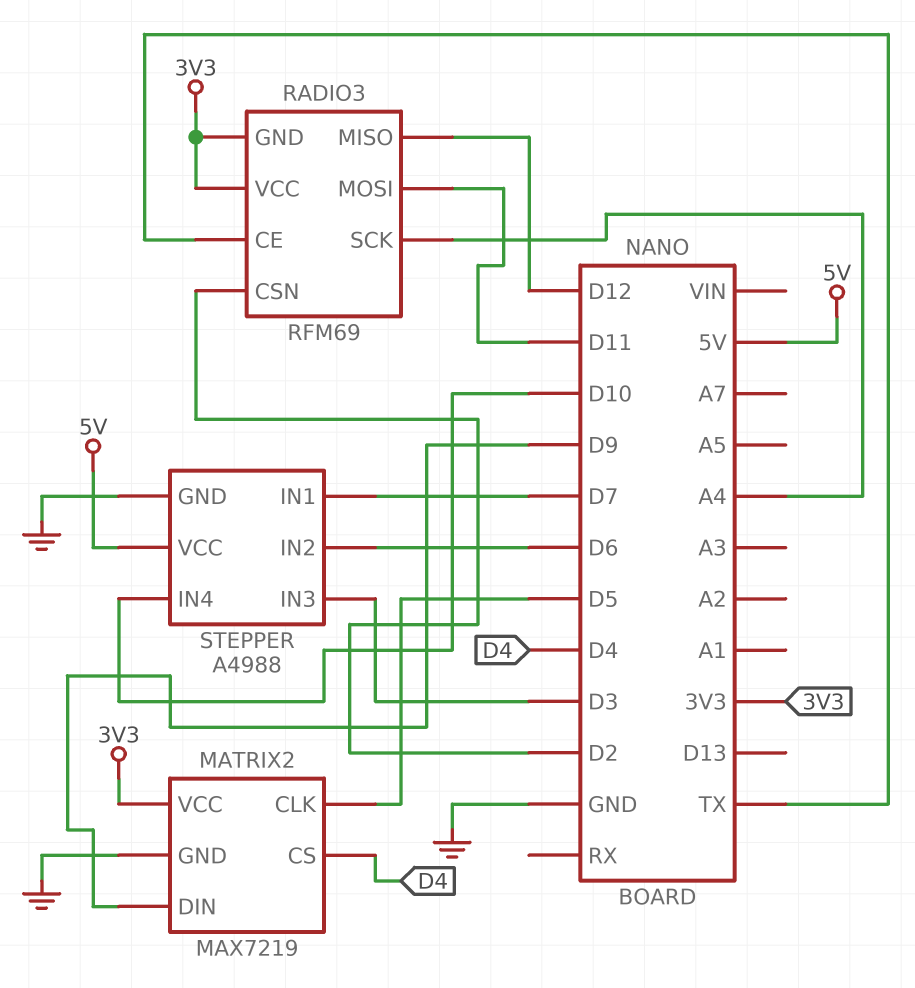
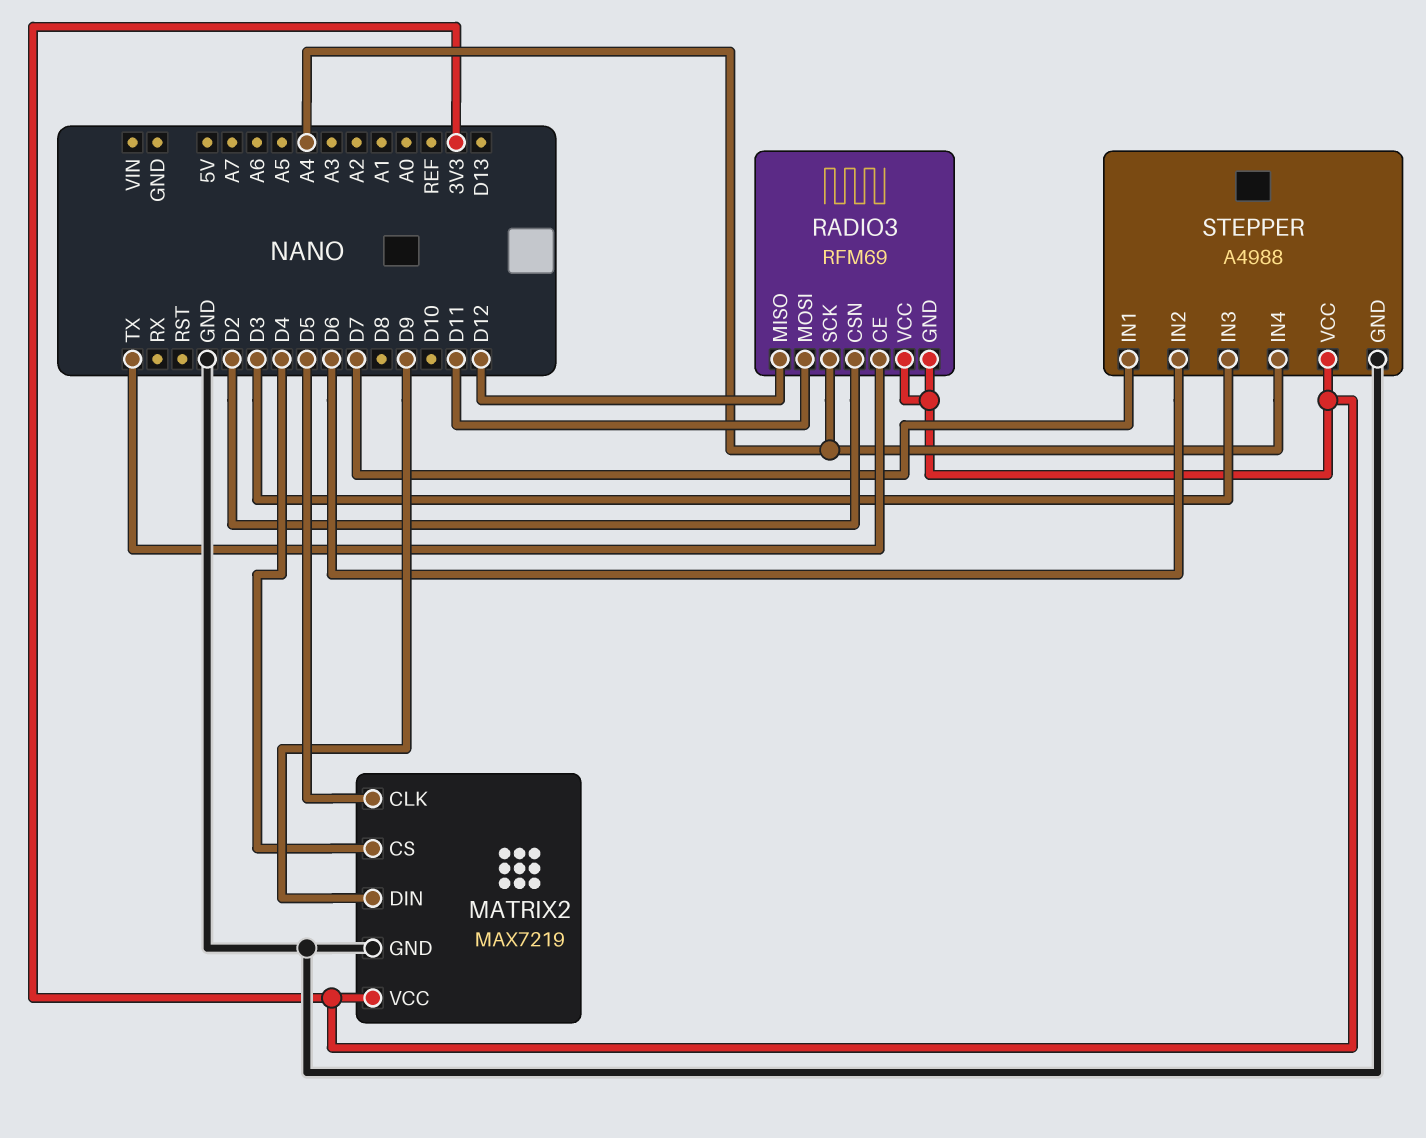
STEPPER pin IN4: D10 -> A4
STEPPER pin VCC: 5V -> 3V3

